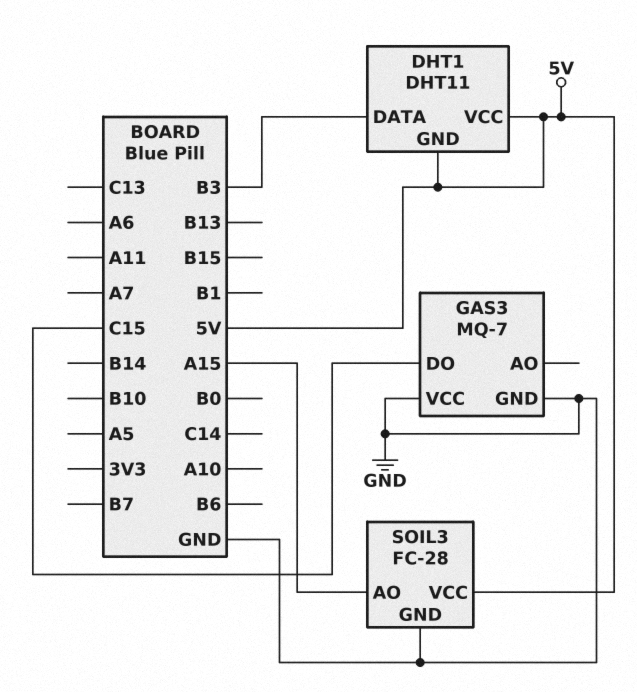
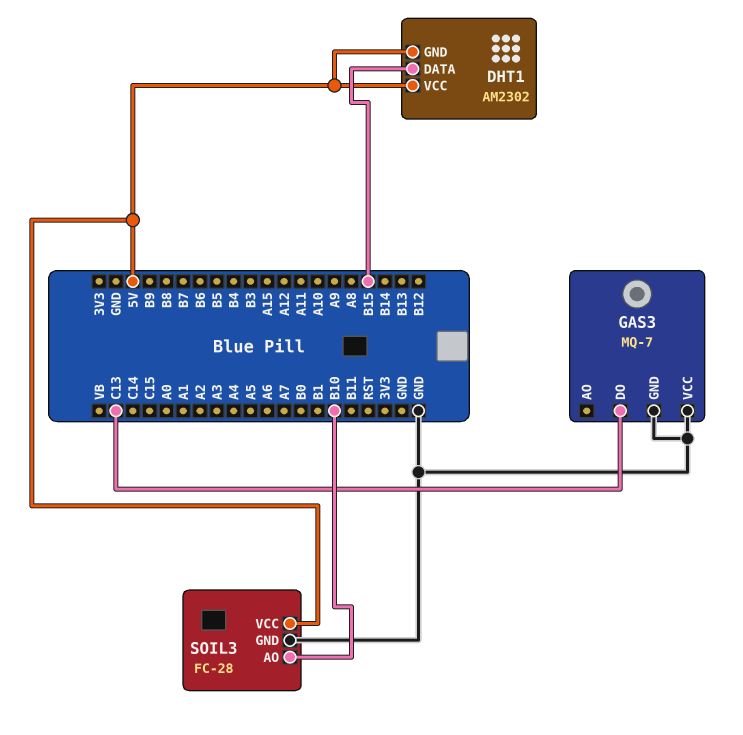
DHT1: DHT11 -> AM2302
DHT1 pin DATA: B3 -> B15
GAS3 pin DO: C15 -> C13
SOIL3 pin AO: A15 -> B10

